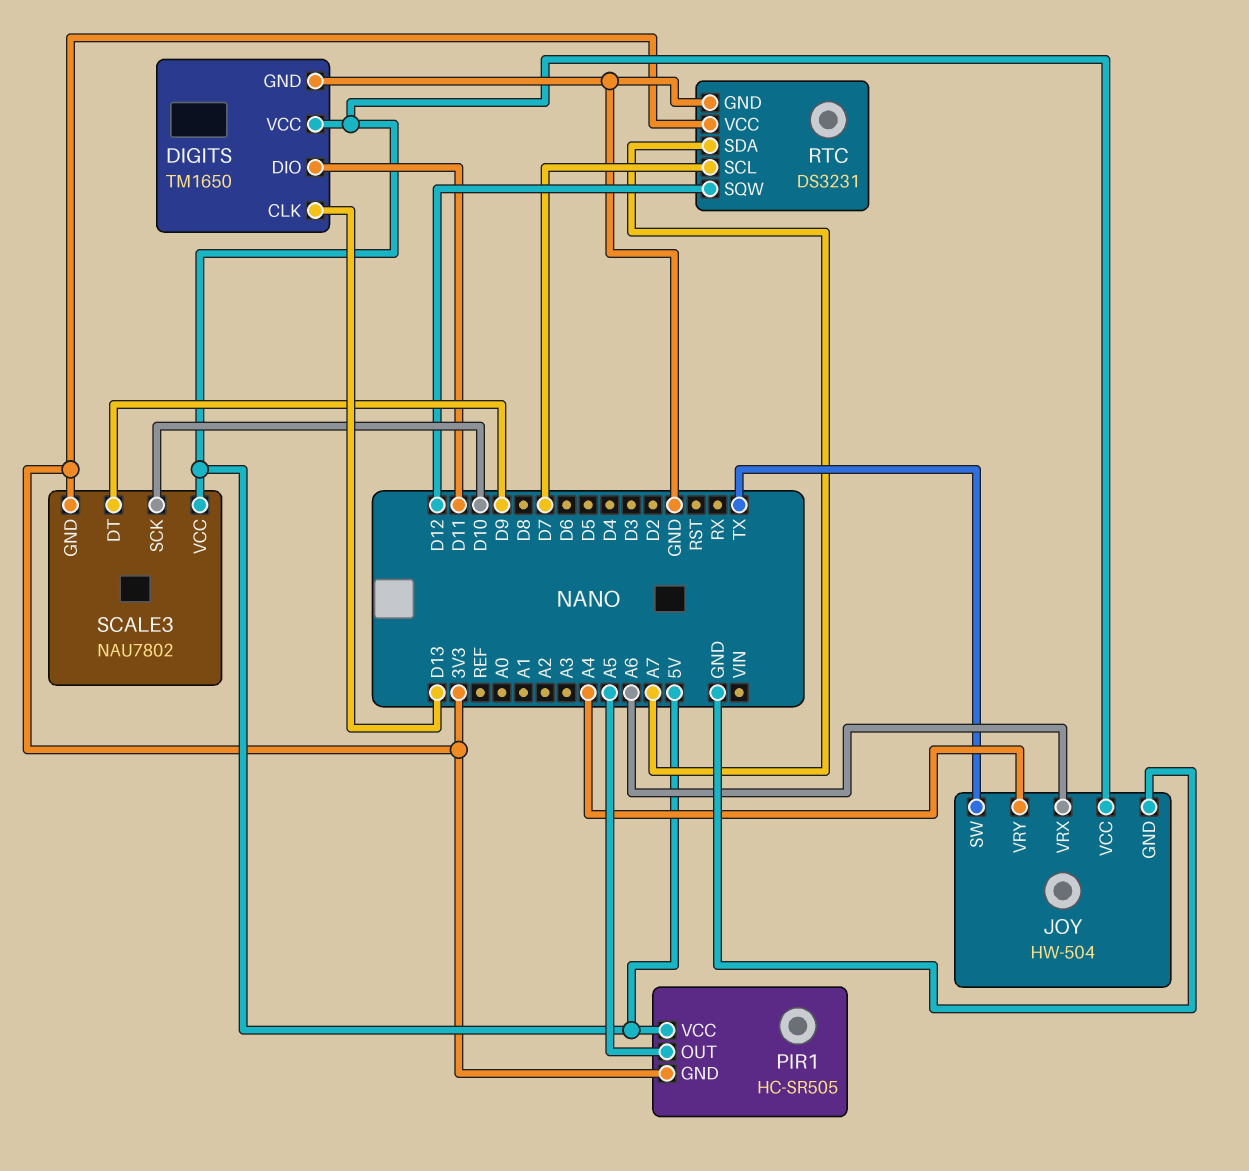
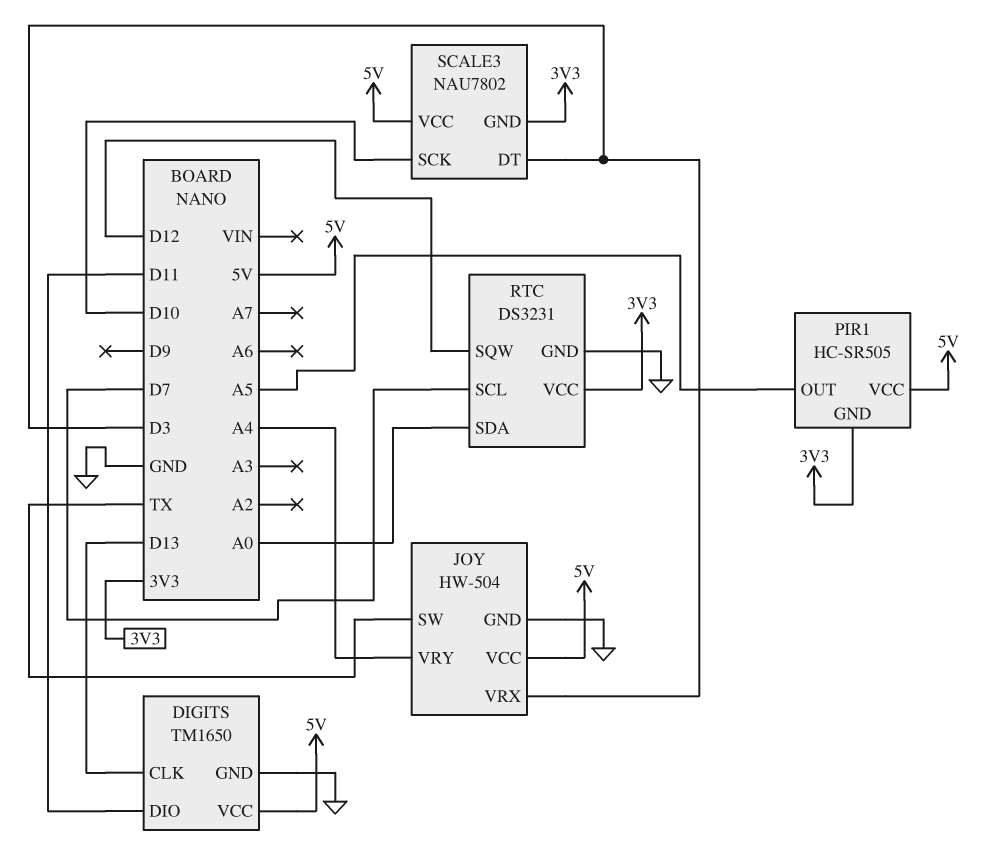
JOY pin VRX: A6 -> D3
RTC pin SDA: A7 -> A0
SCALE3 pin DT: D9 -> D3

